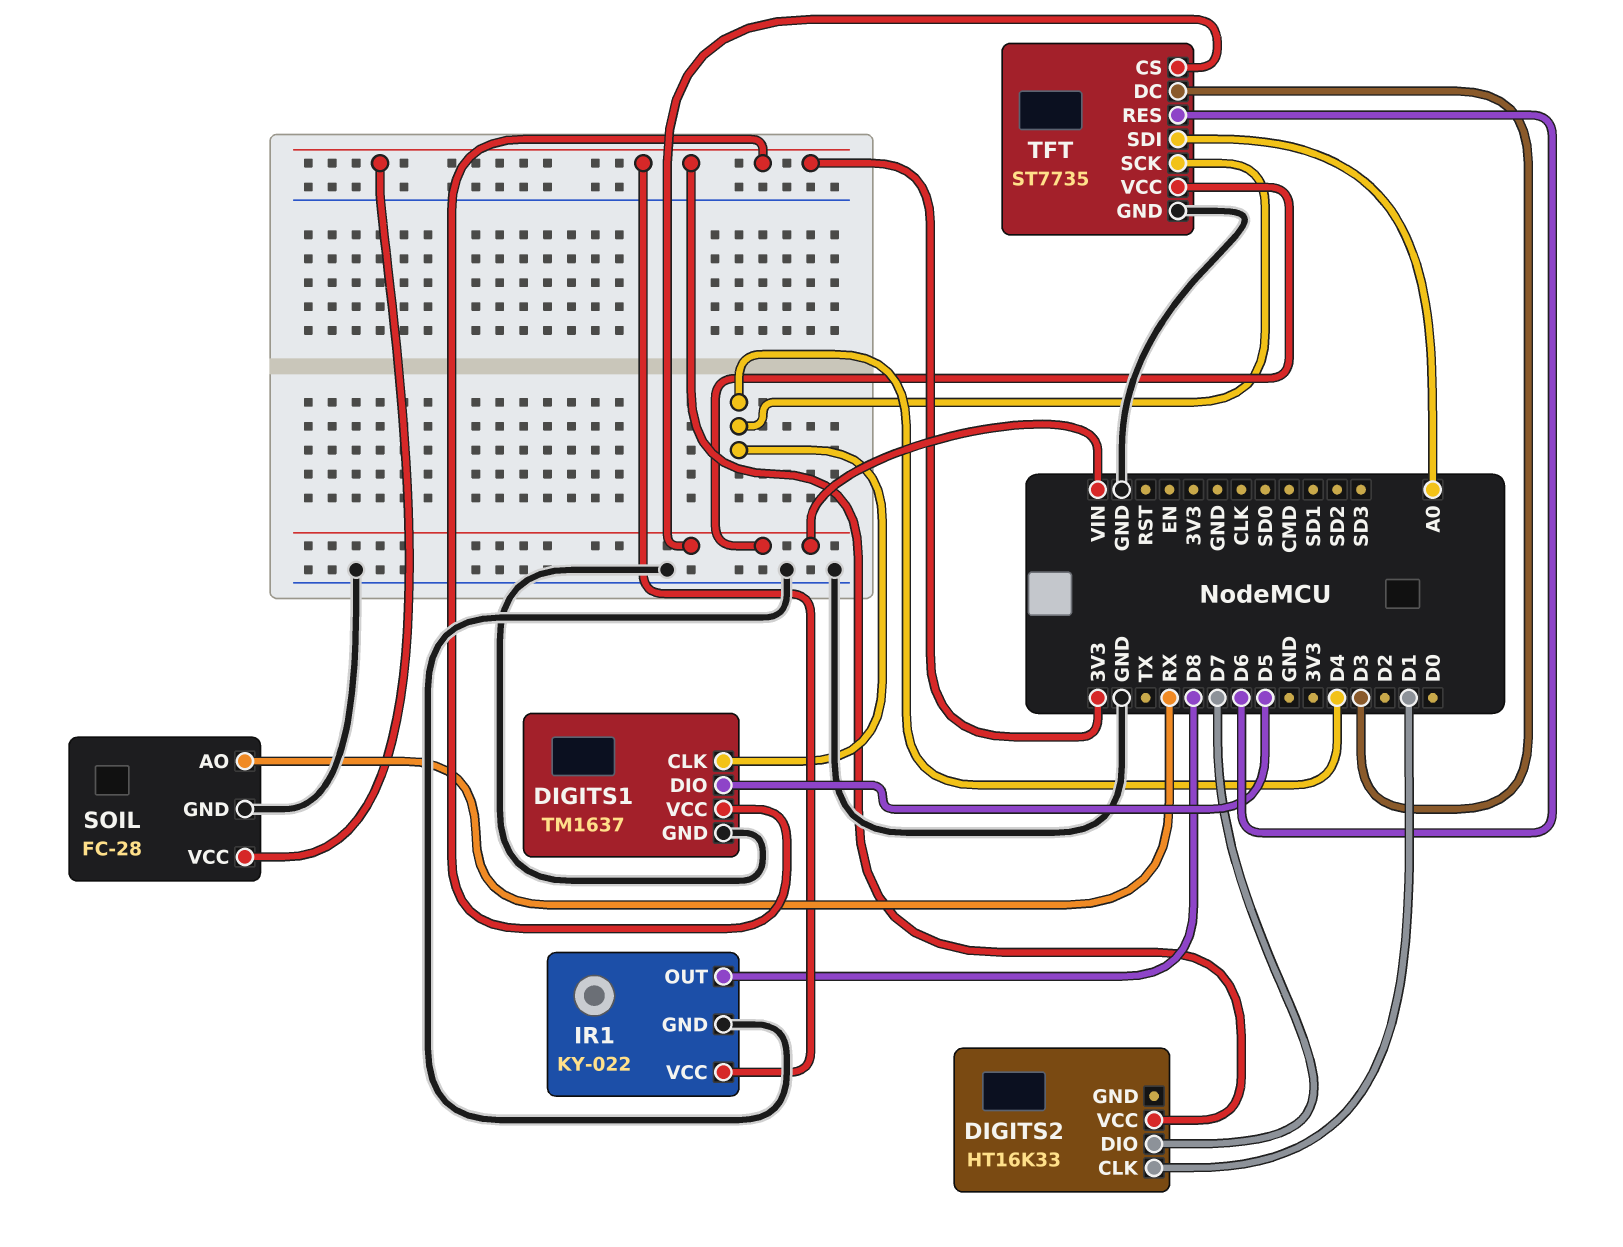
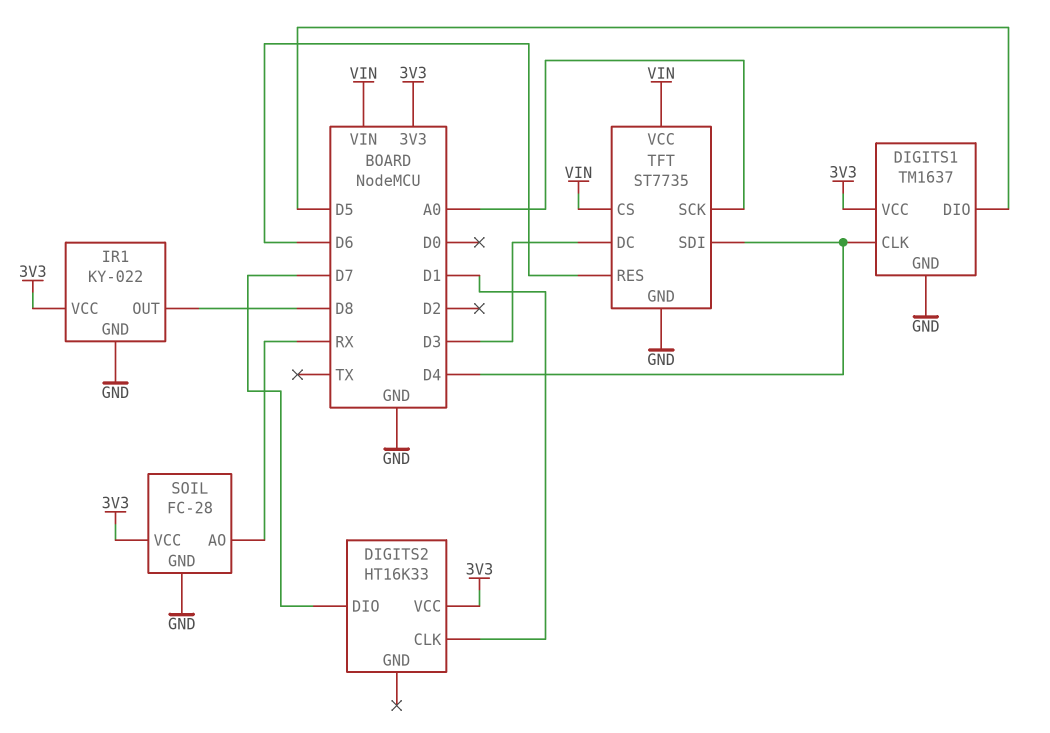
TFT pin SCK: D4 -> A0
TFT pin SDI: A0 -> D4

